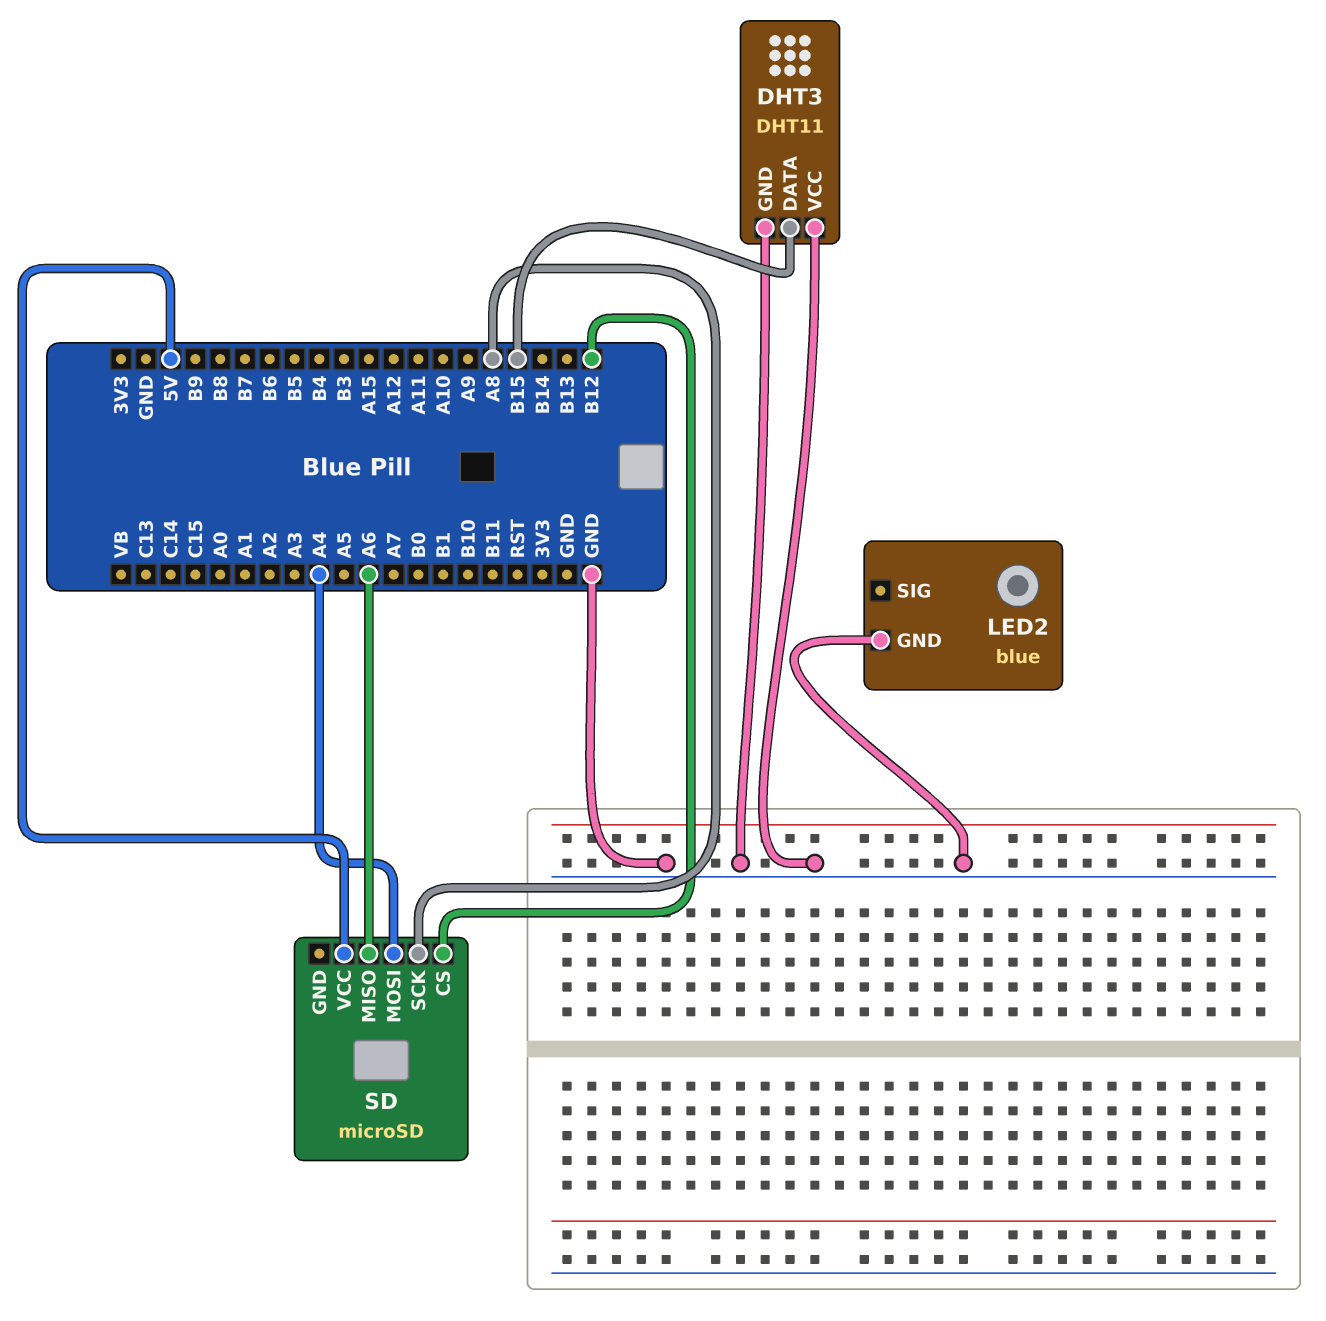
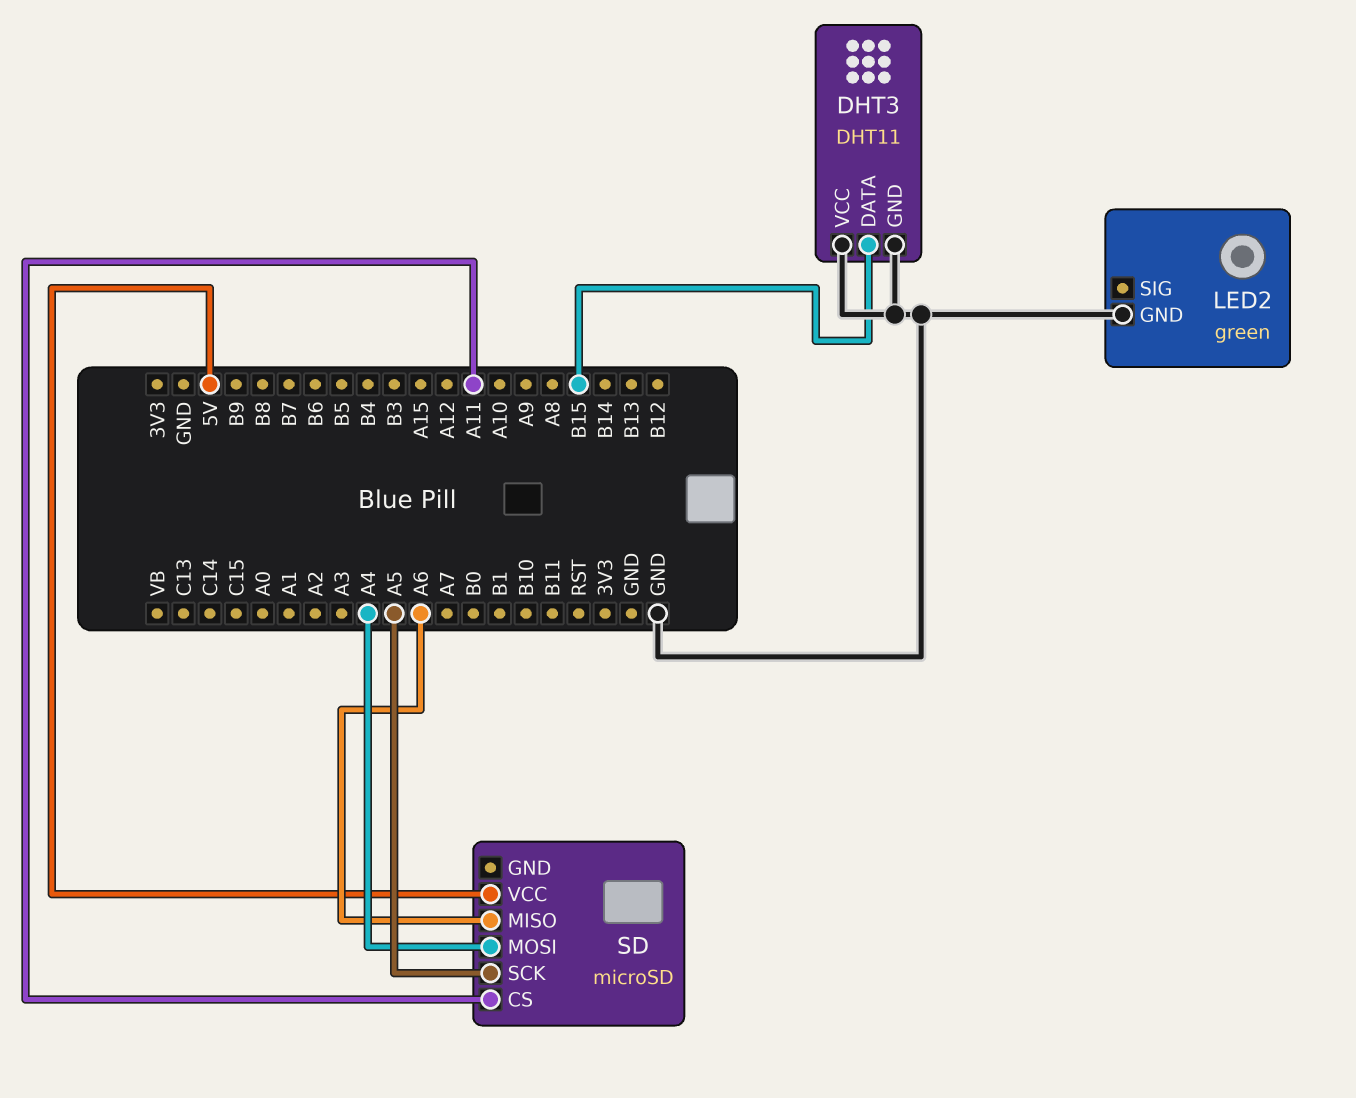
LED2: blue -> green
SD pin CS: B12 -> A11
SD pin SCK: A8 -> A5

